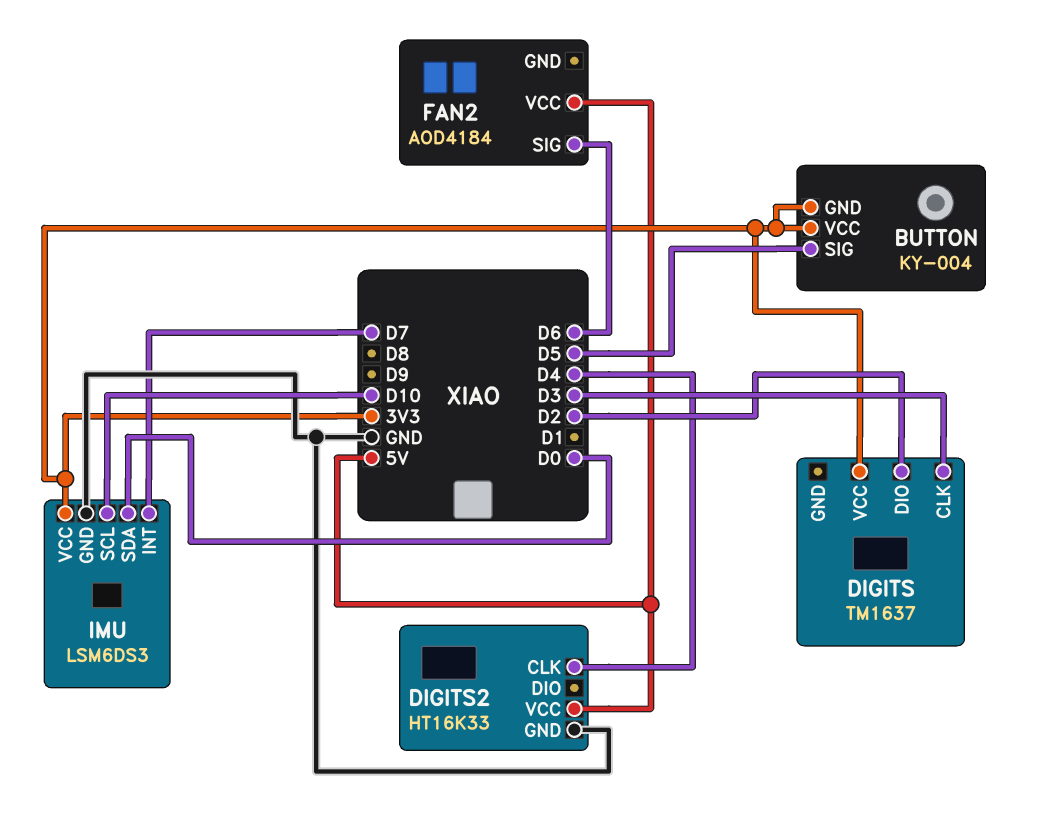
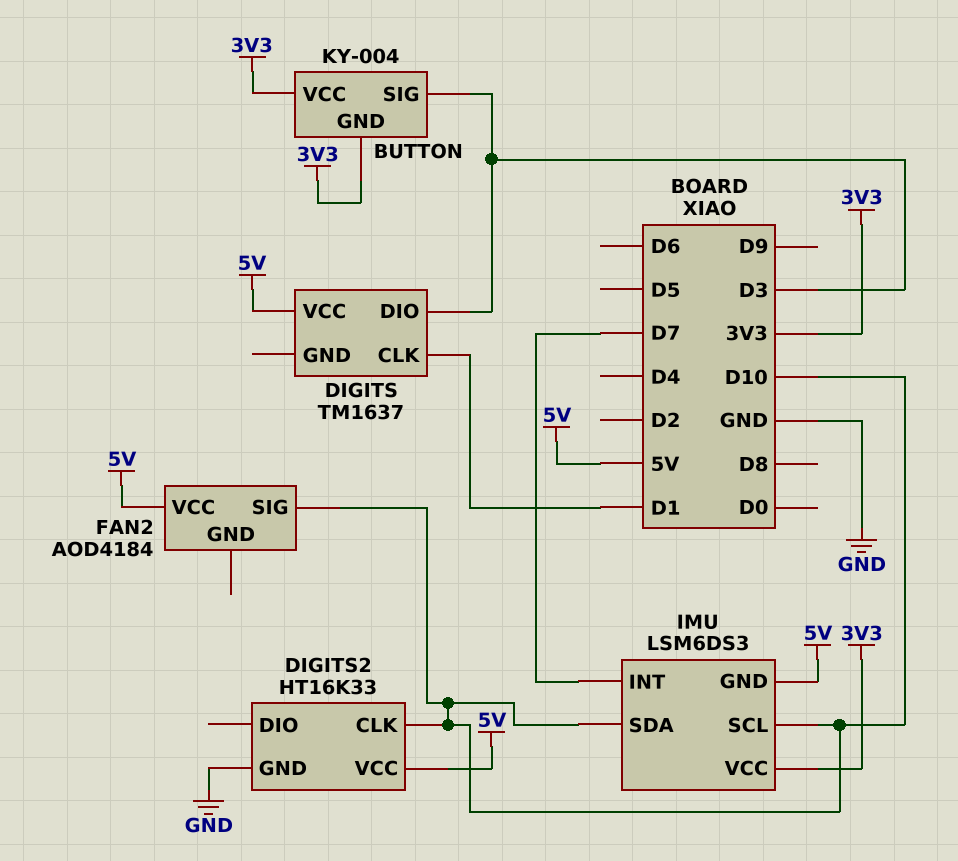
BUTTON pin SIG: D5 -> D3
DIGITS pin CLK: D3 -> D1
DIGITS pin DIO: D2 -> D3
DIGITS pin VCC: 3V3 -> 5V
DIGITS2 pin CLK: D4 -> D10
FAN2 pin SIG: D6 -> D10
IMU pin GND: GND -> 5V
IMU pin SDA: D0 -> D10

